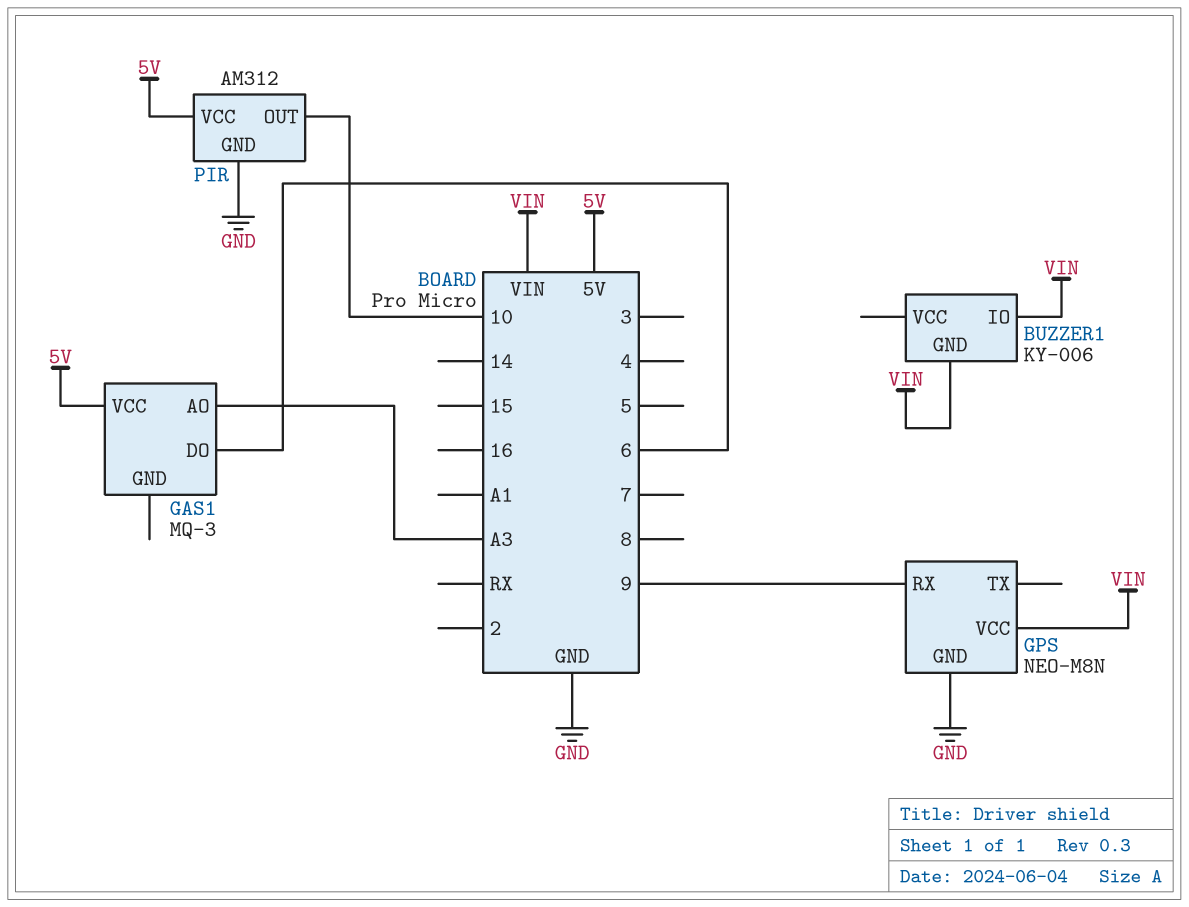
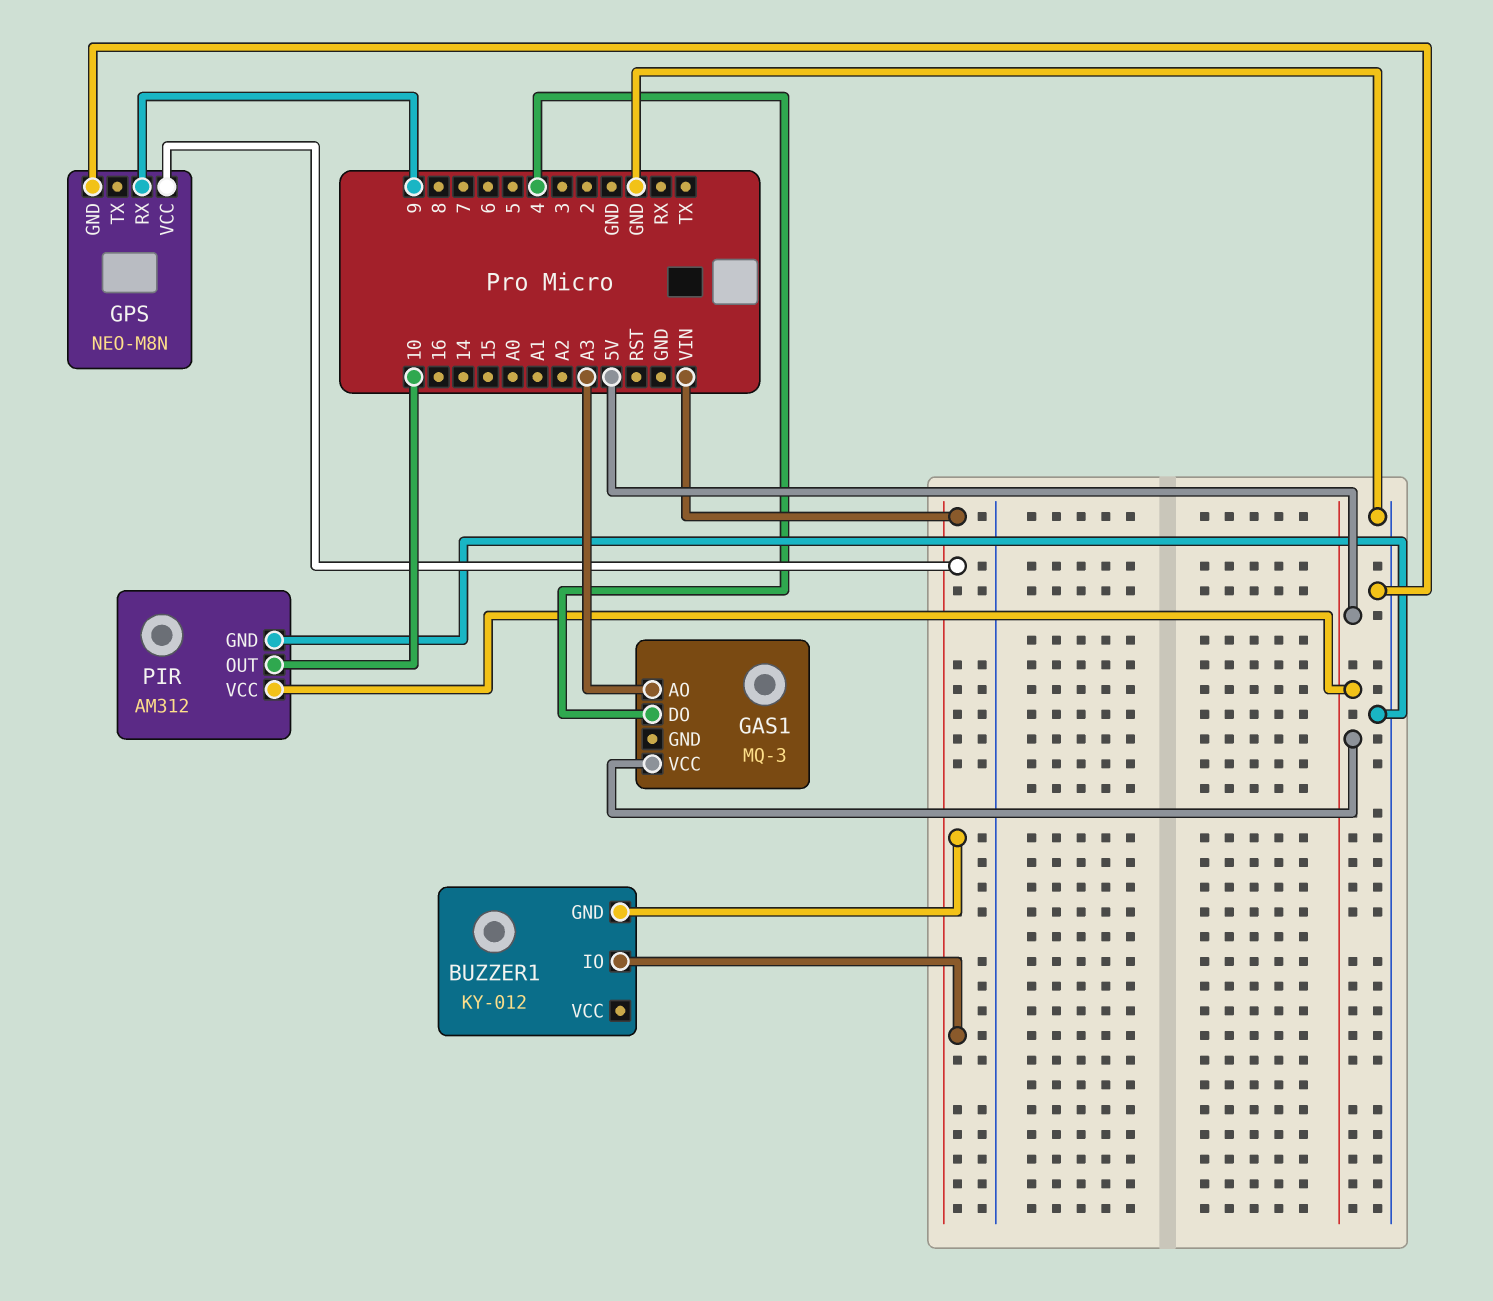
BUZZER1: KY-006 -> KY-012
GAS1 pin DO: 6 -> 4

